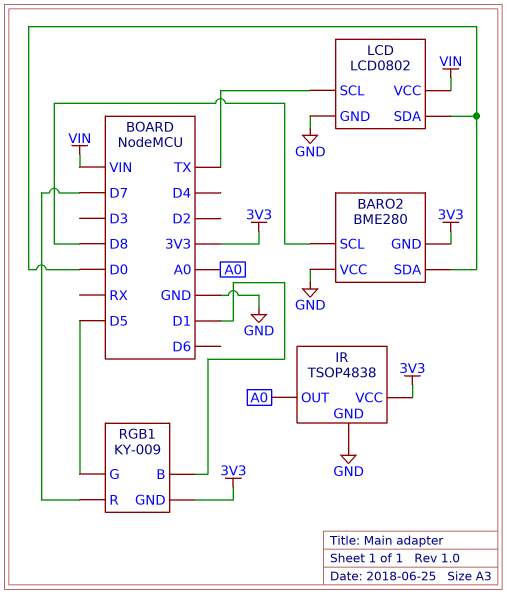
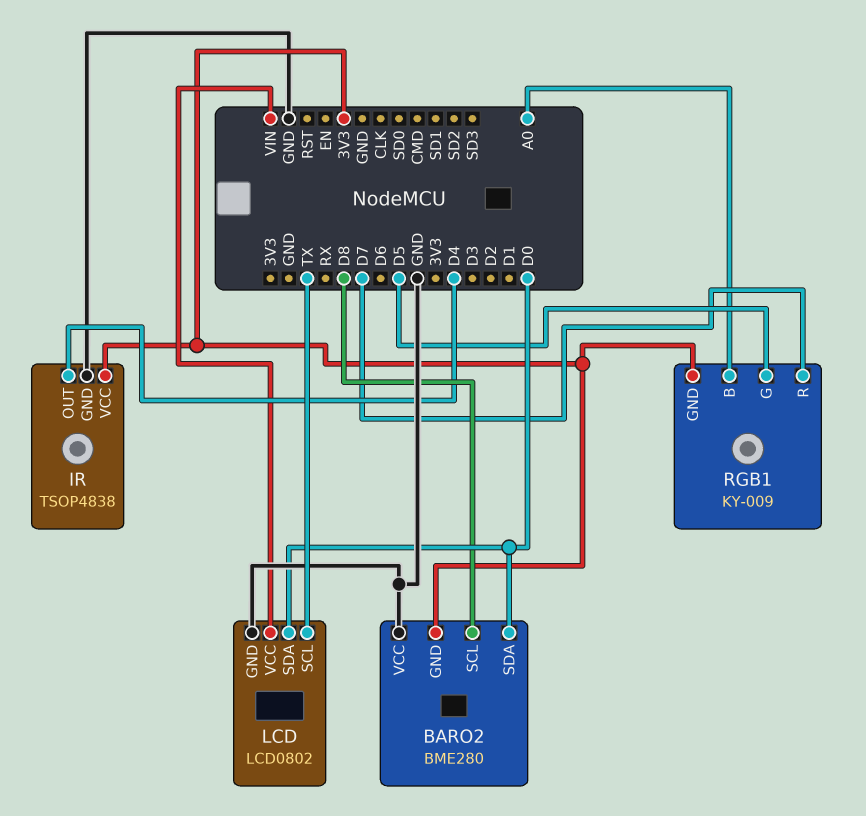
IR pin OUT: A0 -> D4
RGB1 pin B: D1 -> A0

